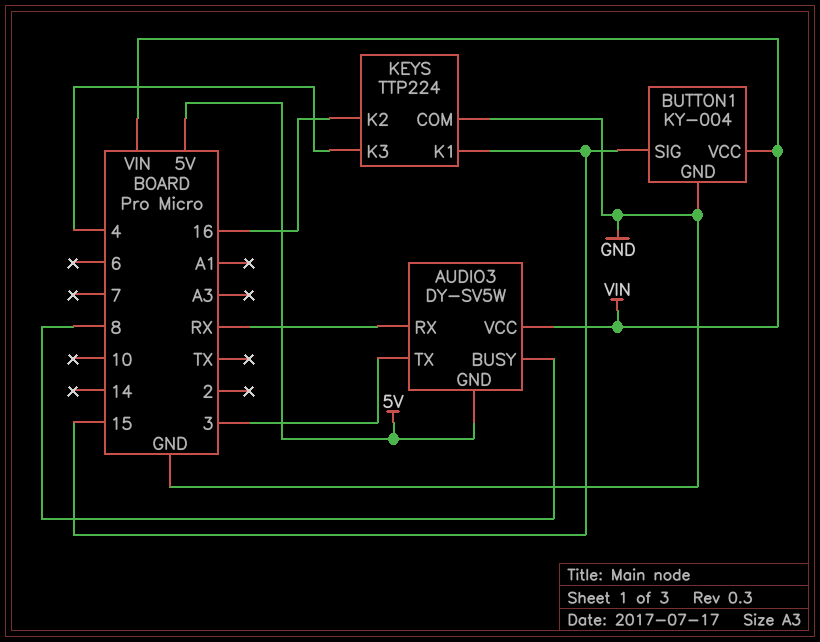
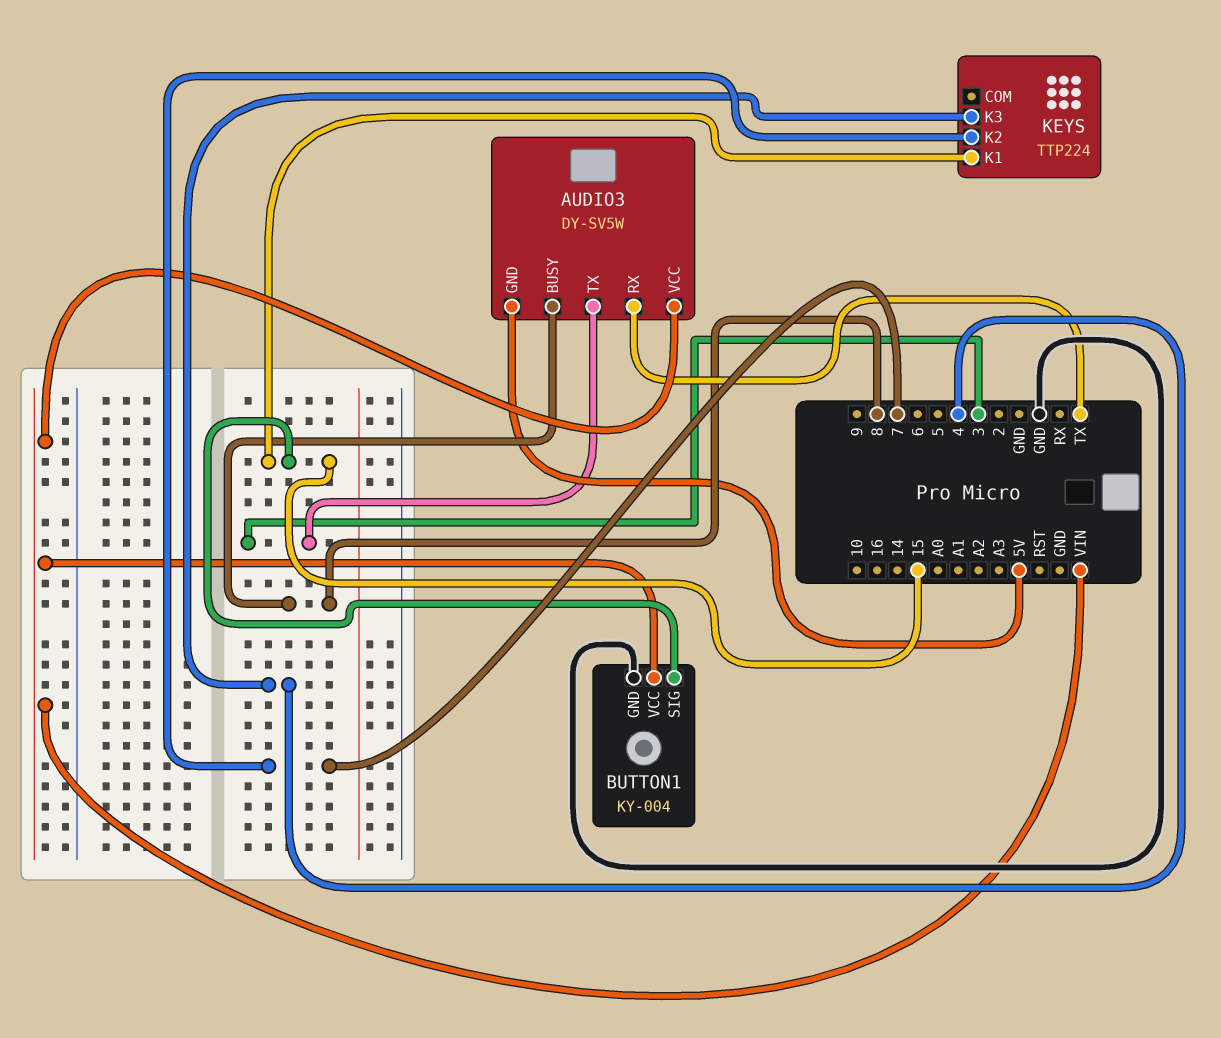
AUDIO3 pin RX: RX -> TX
KEYS pin COM: GND -> none
KEYS pin K2: 16 -> 7

